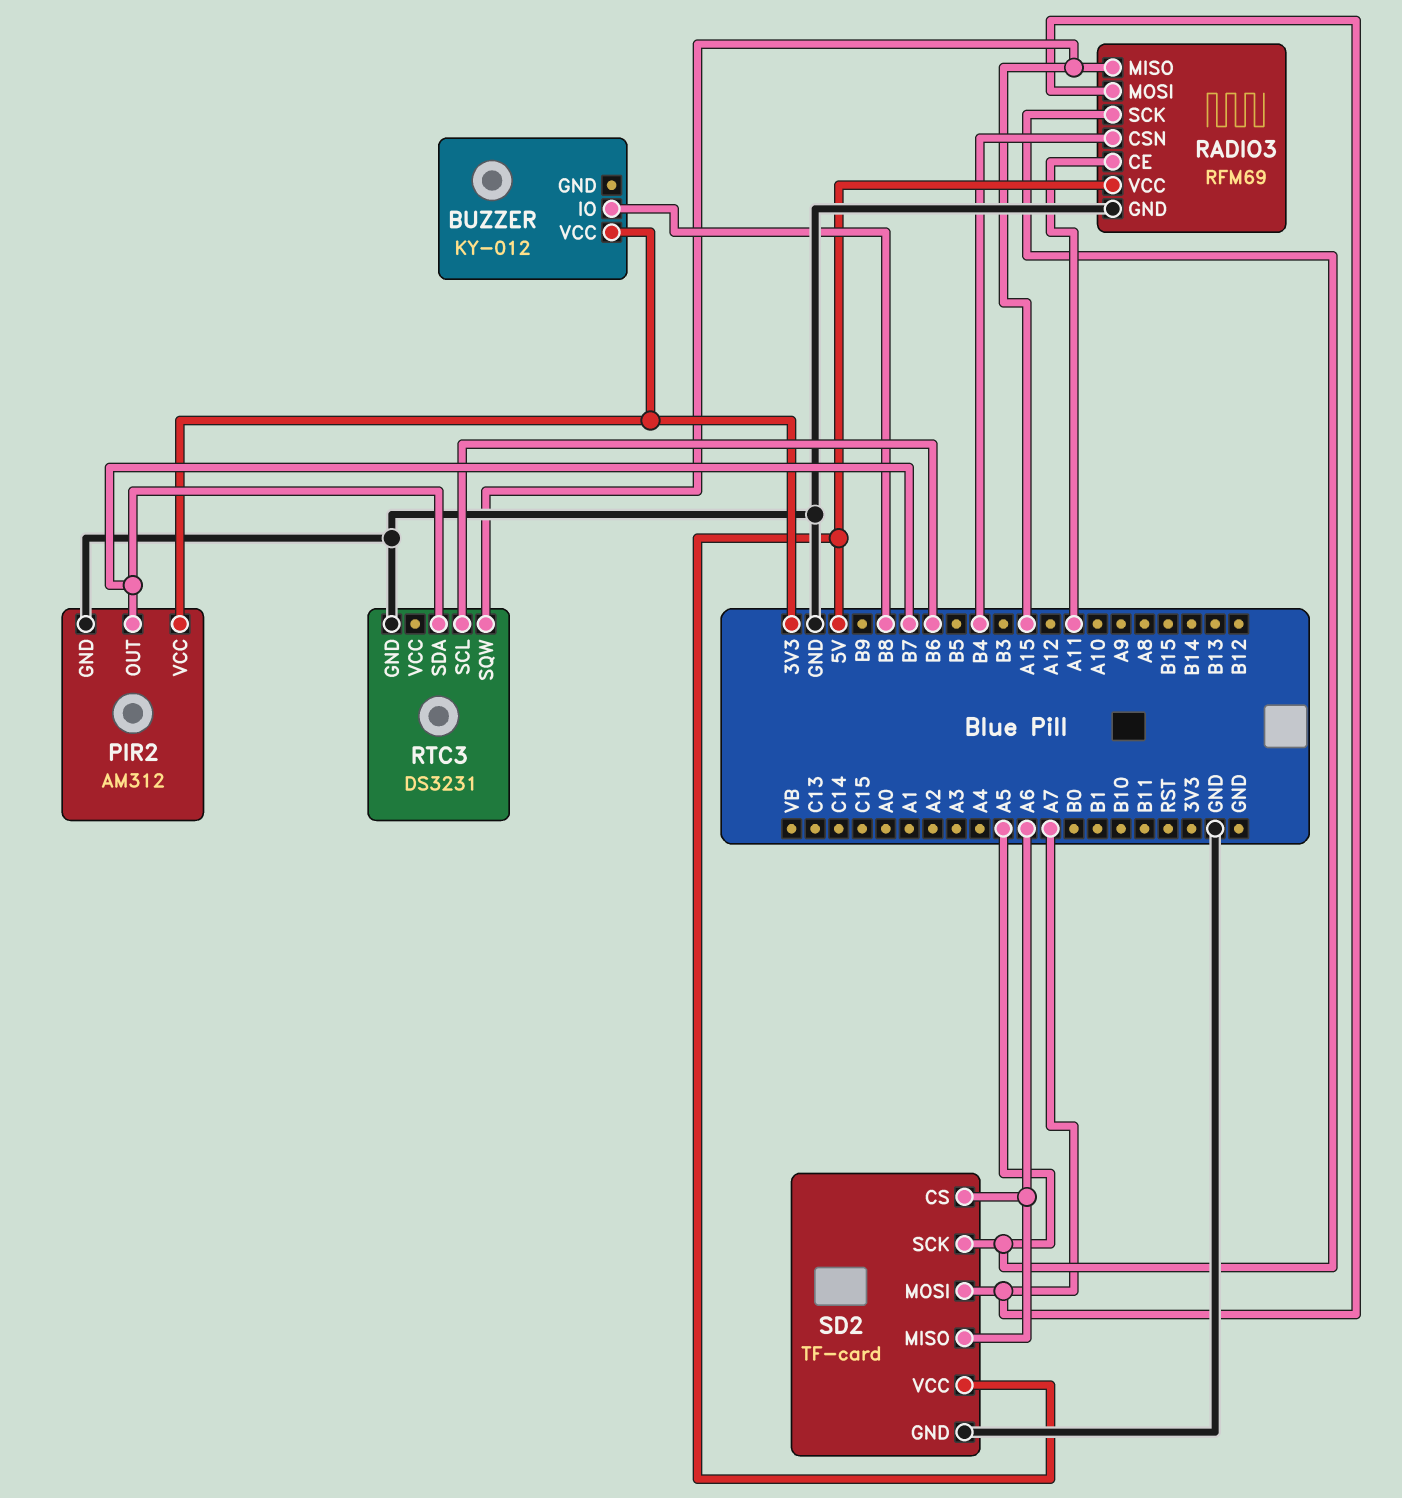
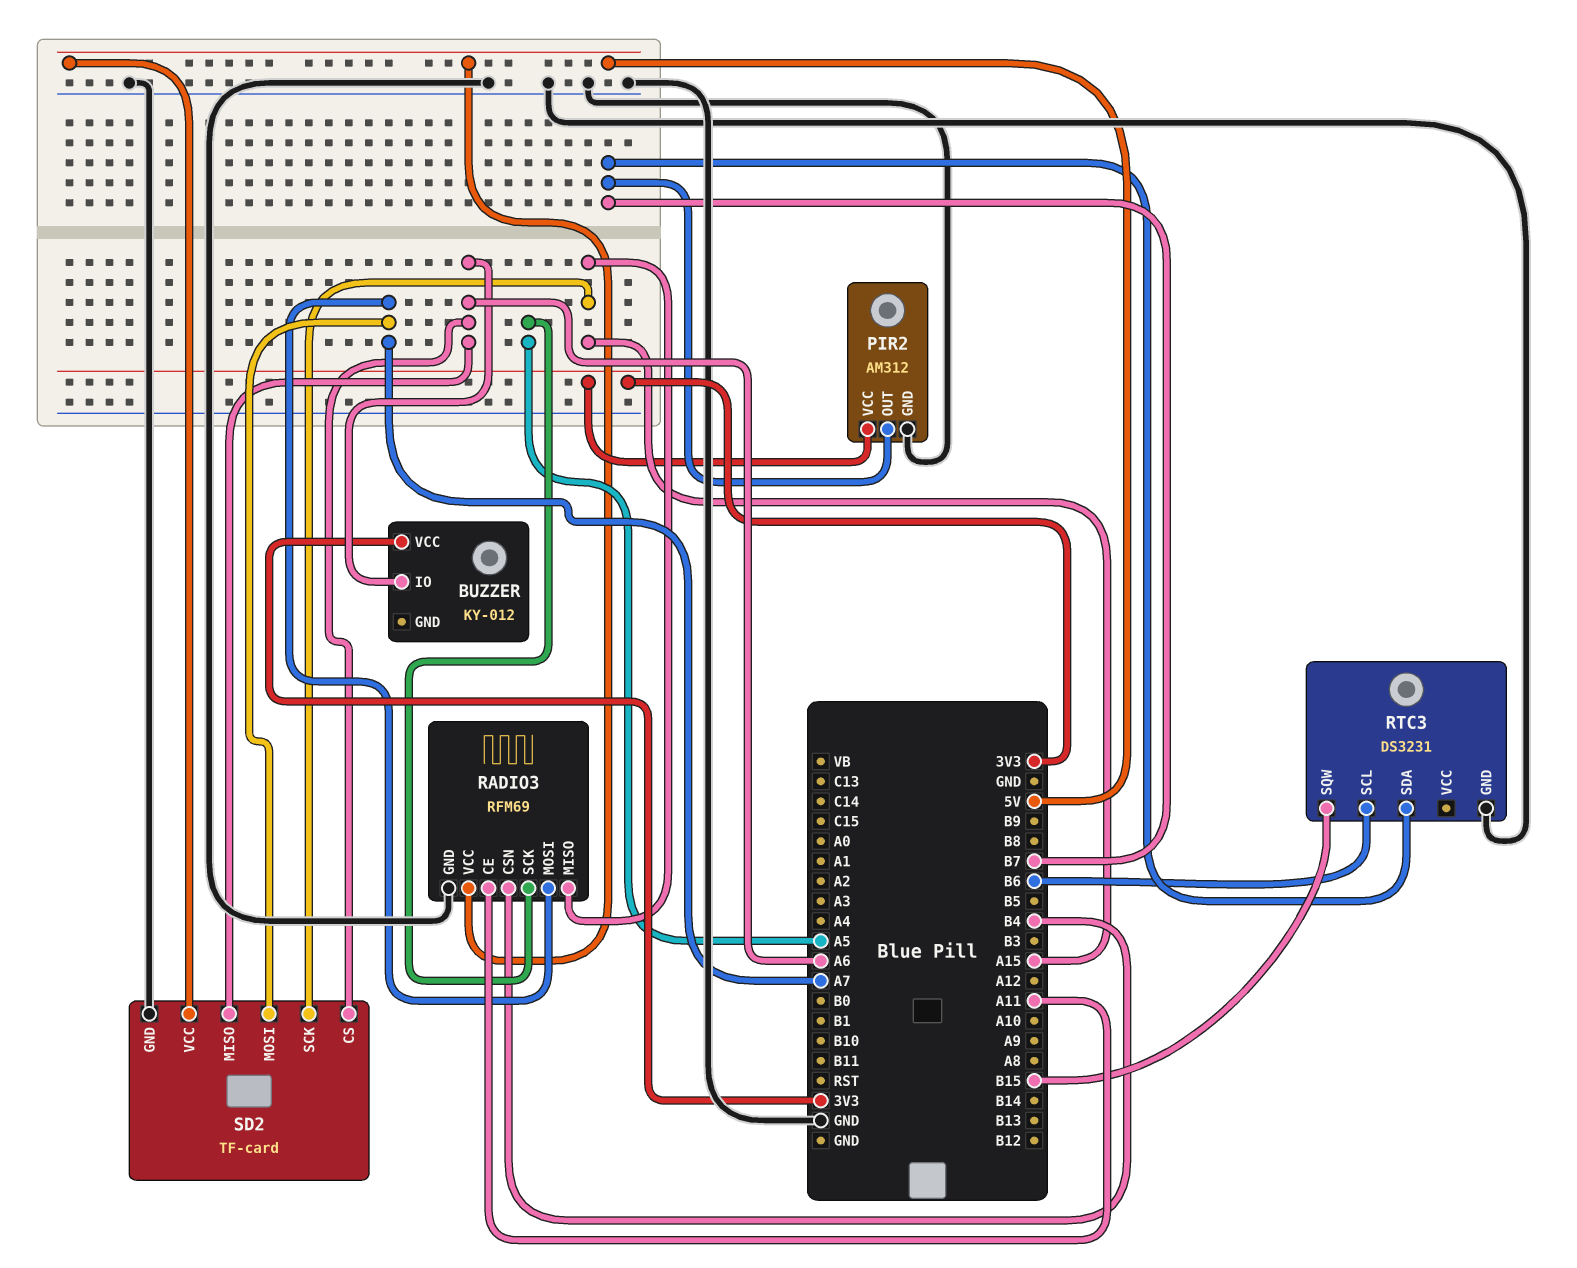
BUZZER pin IO: B8 -> A6
RTC3 pin SQW: A15 -> B15
SD2 pin SCK: A5 -> A15

